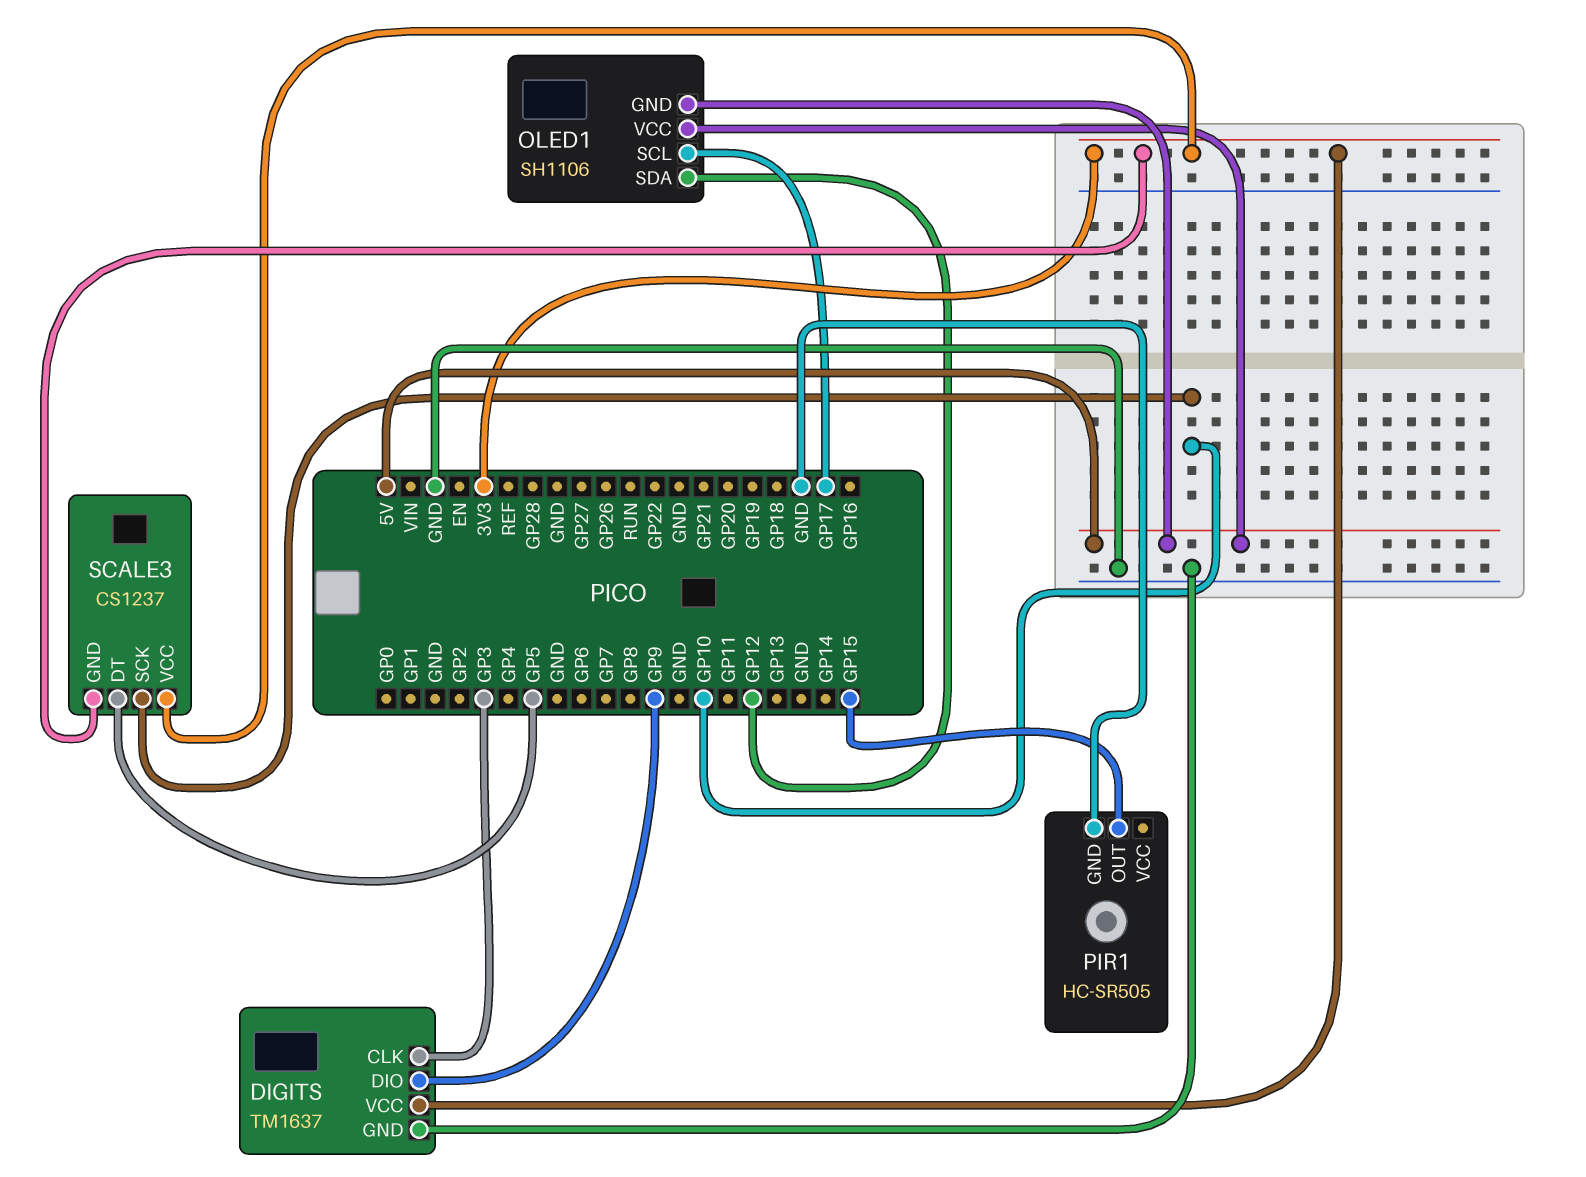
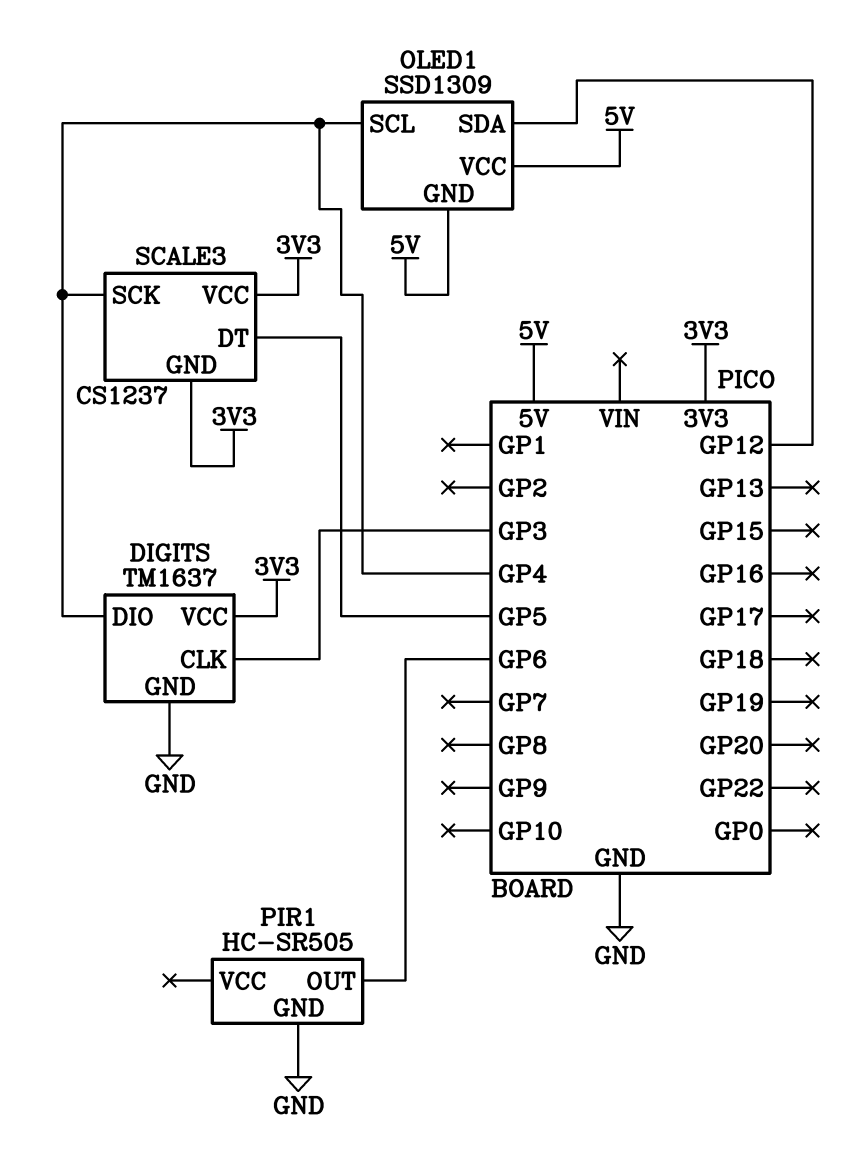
DIGITS pin DIO: GP9 -> GP4
OLED1: SH1106 -> SSD1309
OLED1 pin SCL: GP17 -> GP4
PIR1 pin OUT: GP15 -> GP6
SCALE3 pin SCK: GP10 -> GP4

